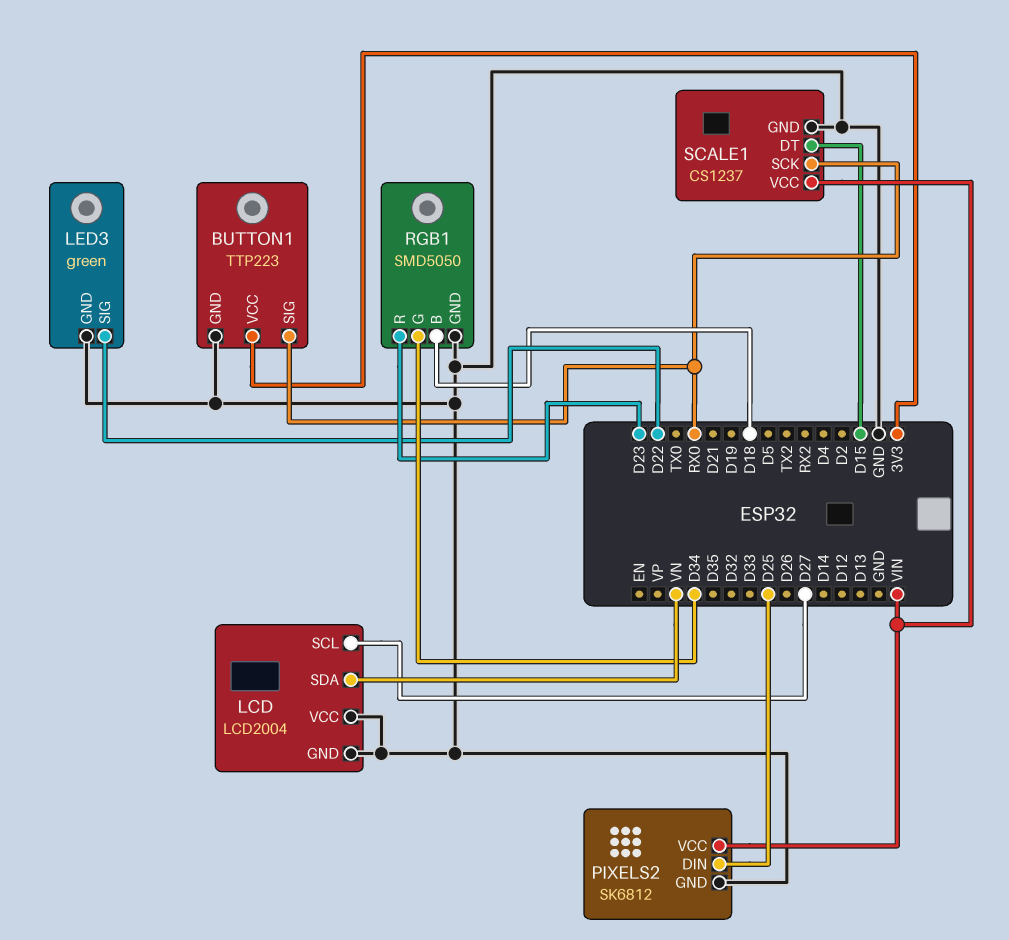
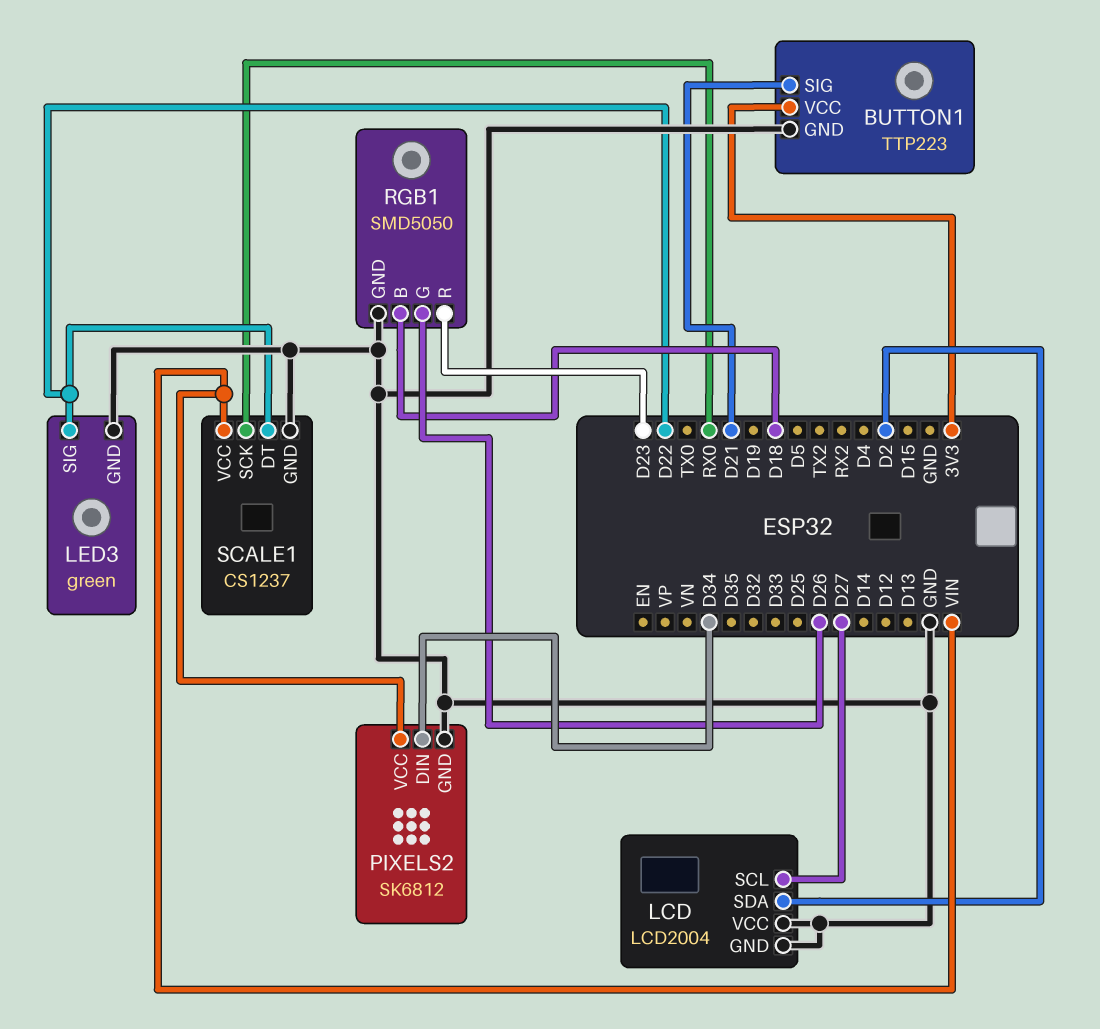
BUTTON1 pin SIG: RX0 -> D21
LCD pin SDA: VN -> D2
PIXELS2 pin DIN: D25 -> D34
RGB1 pin G: D34 -> D26
SCALE1 pin DT: D15 -> D22

